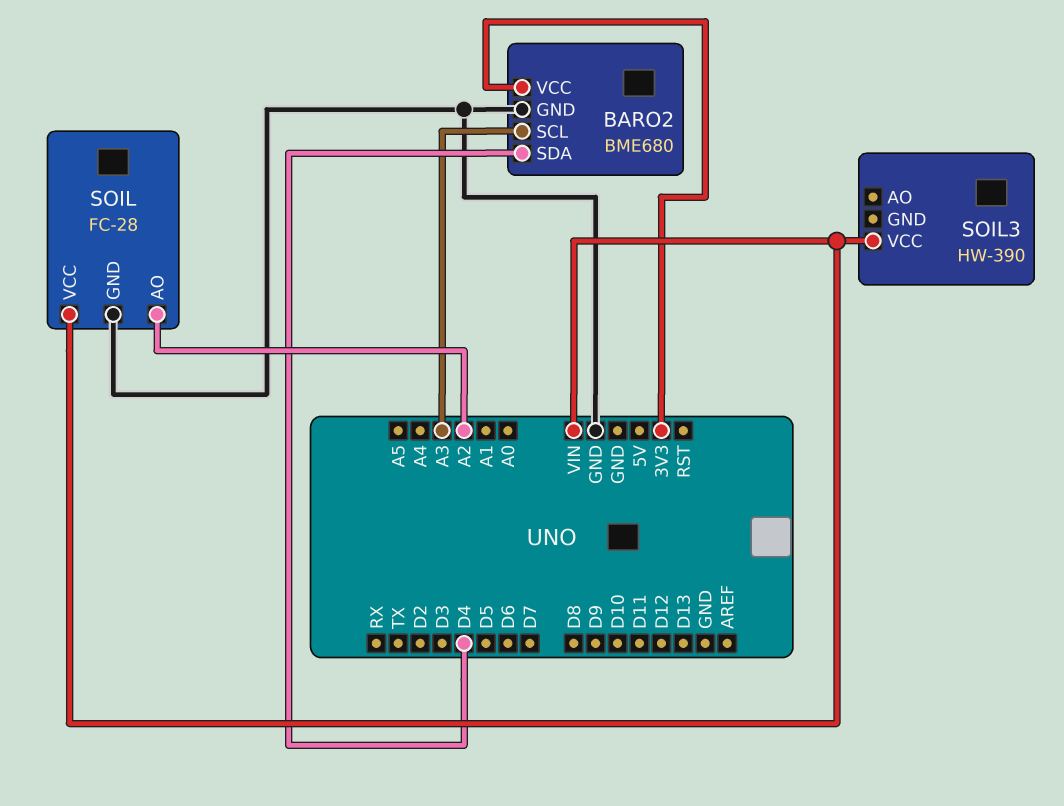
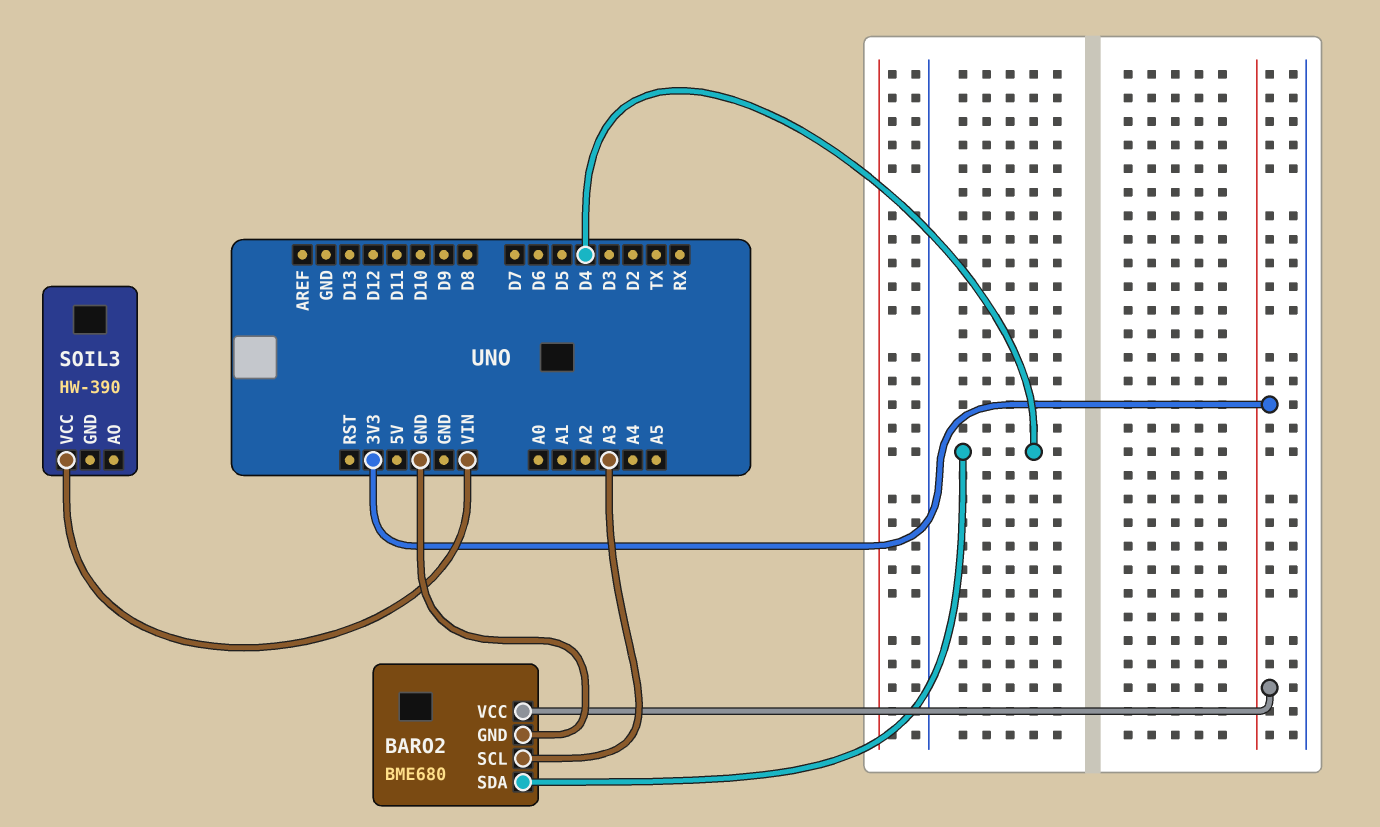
SOIL: FC-28 -> none
SOIL pin AO: A2 -> none
SOIL pin GND: GND -> none
SOIL pin VCC: VIN -> none

